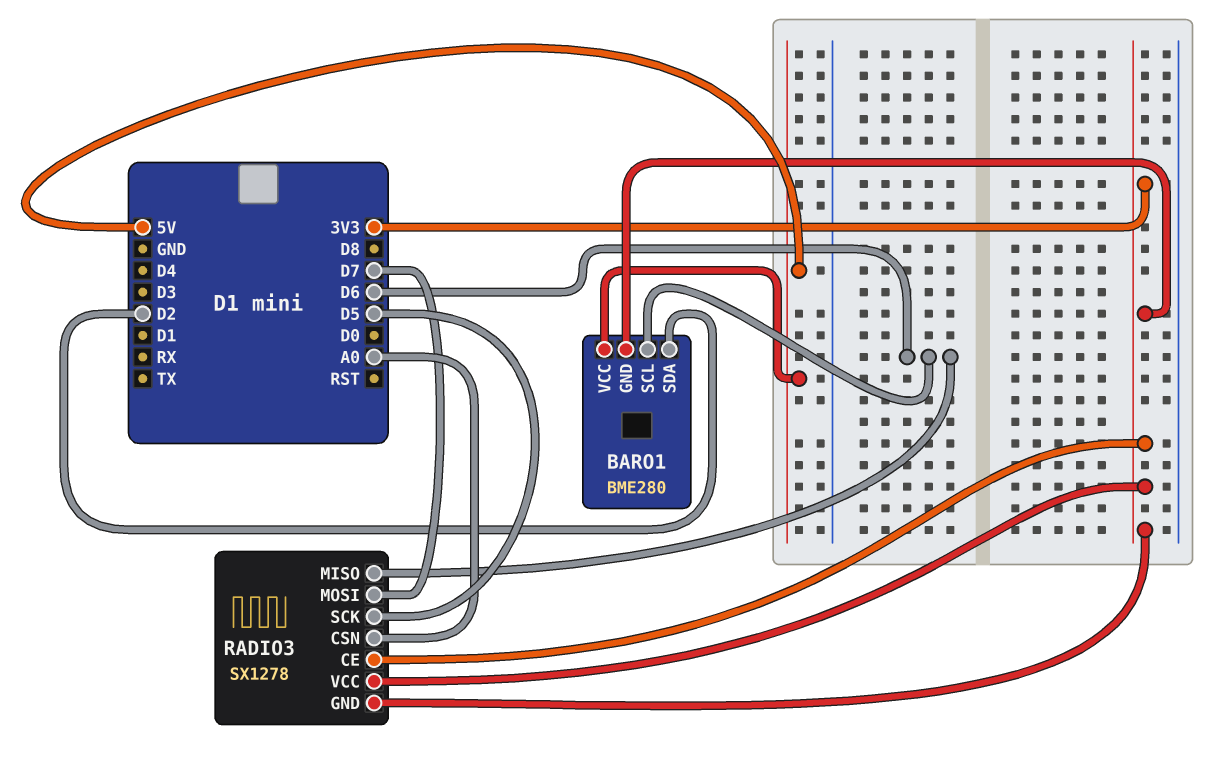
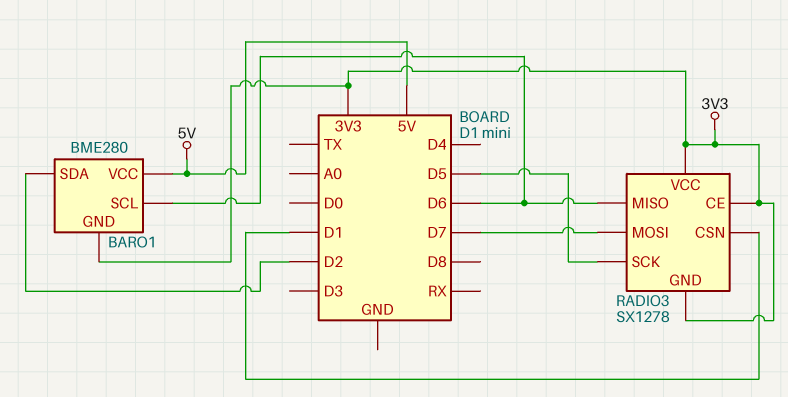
RADIO3 pin CSN: A0 -> D1

